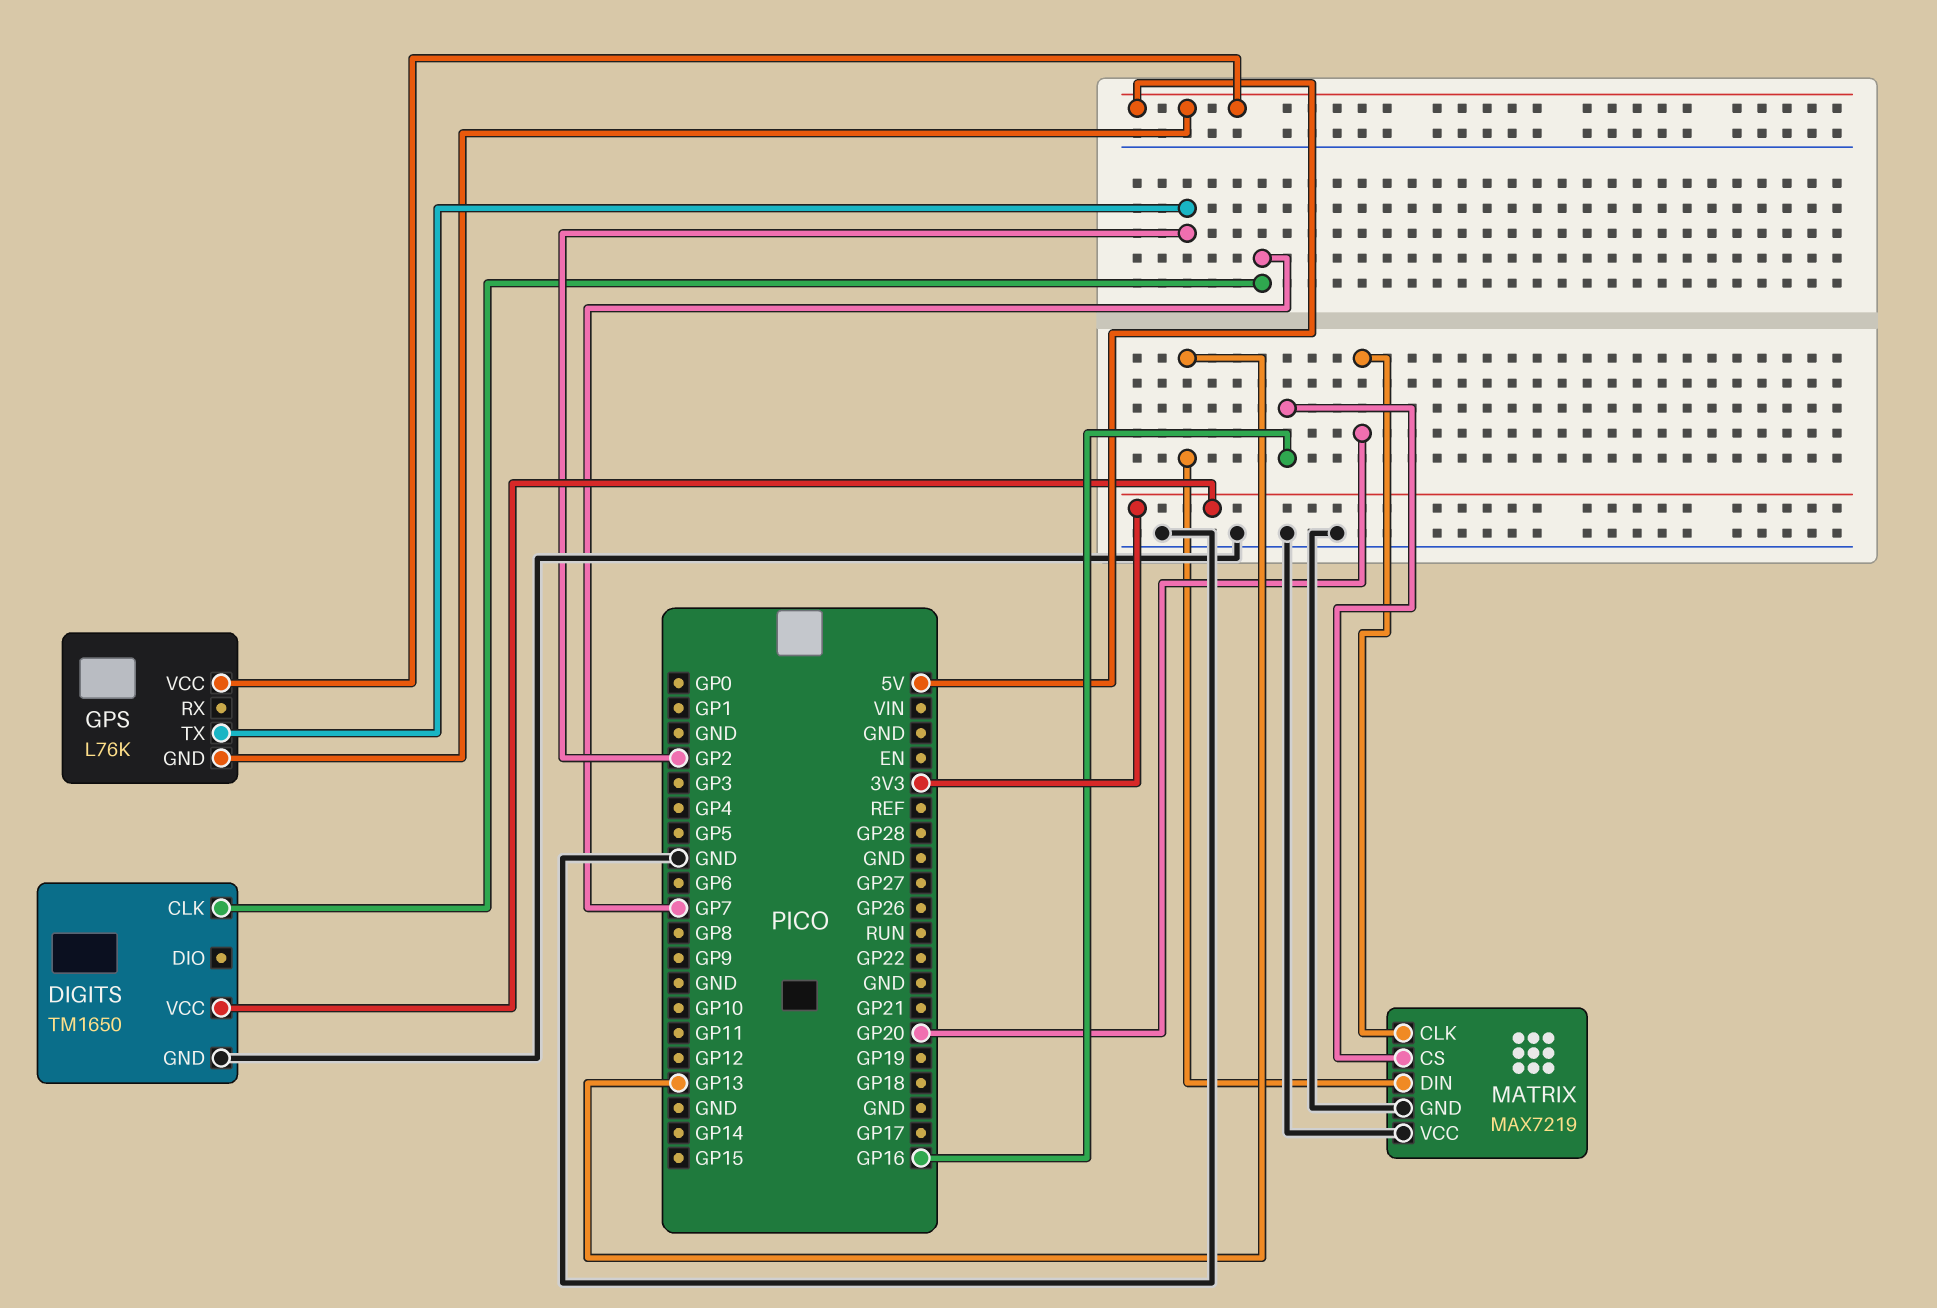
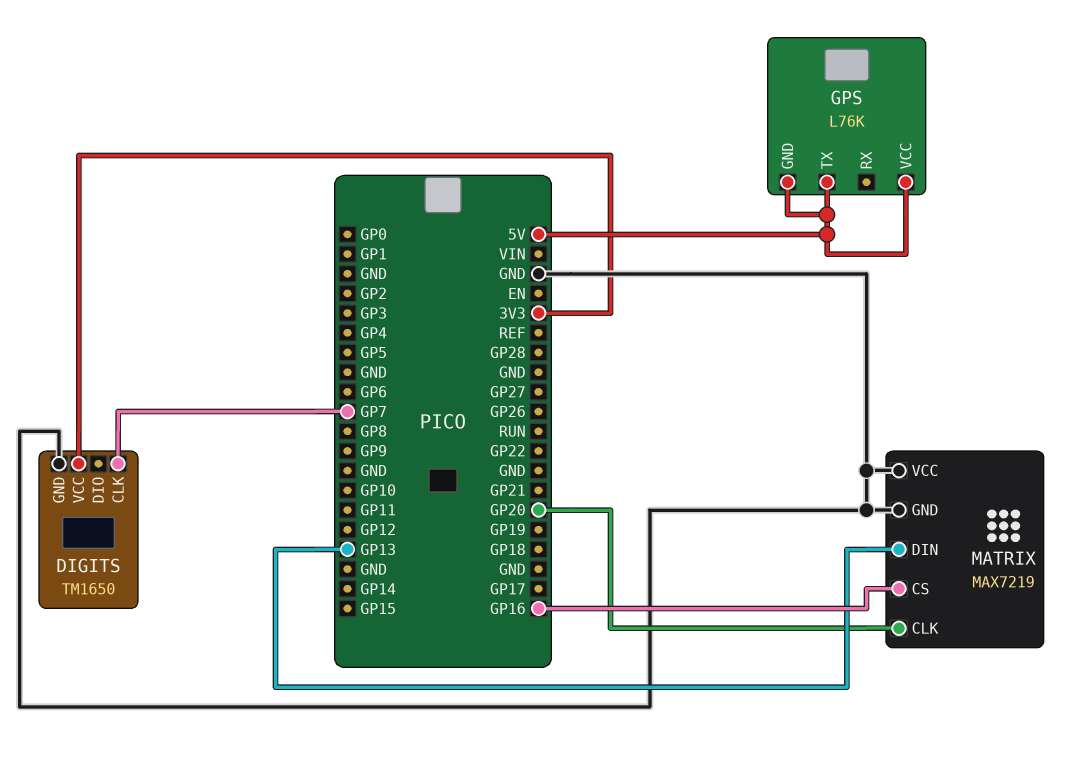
GPS pin TX: GP2 -> 5V

